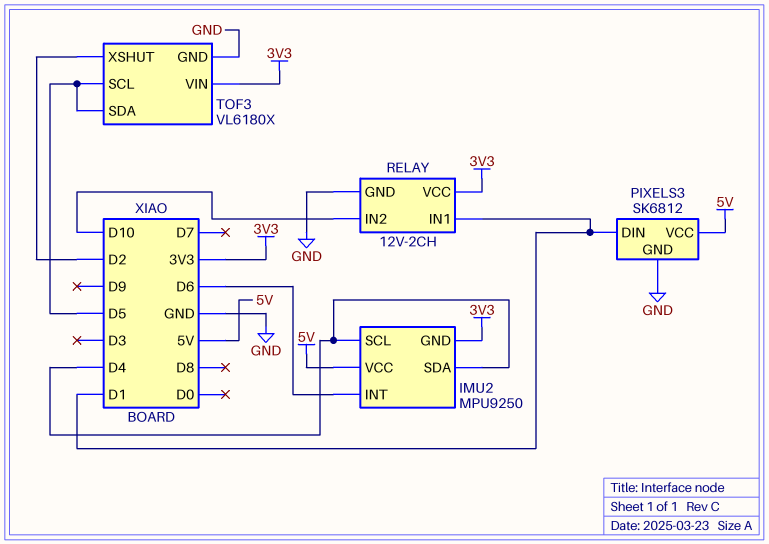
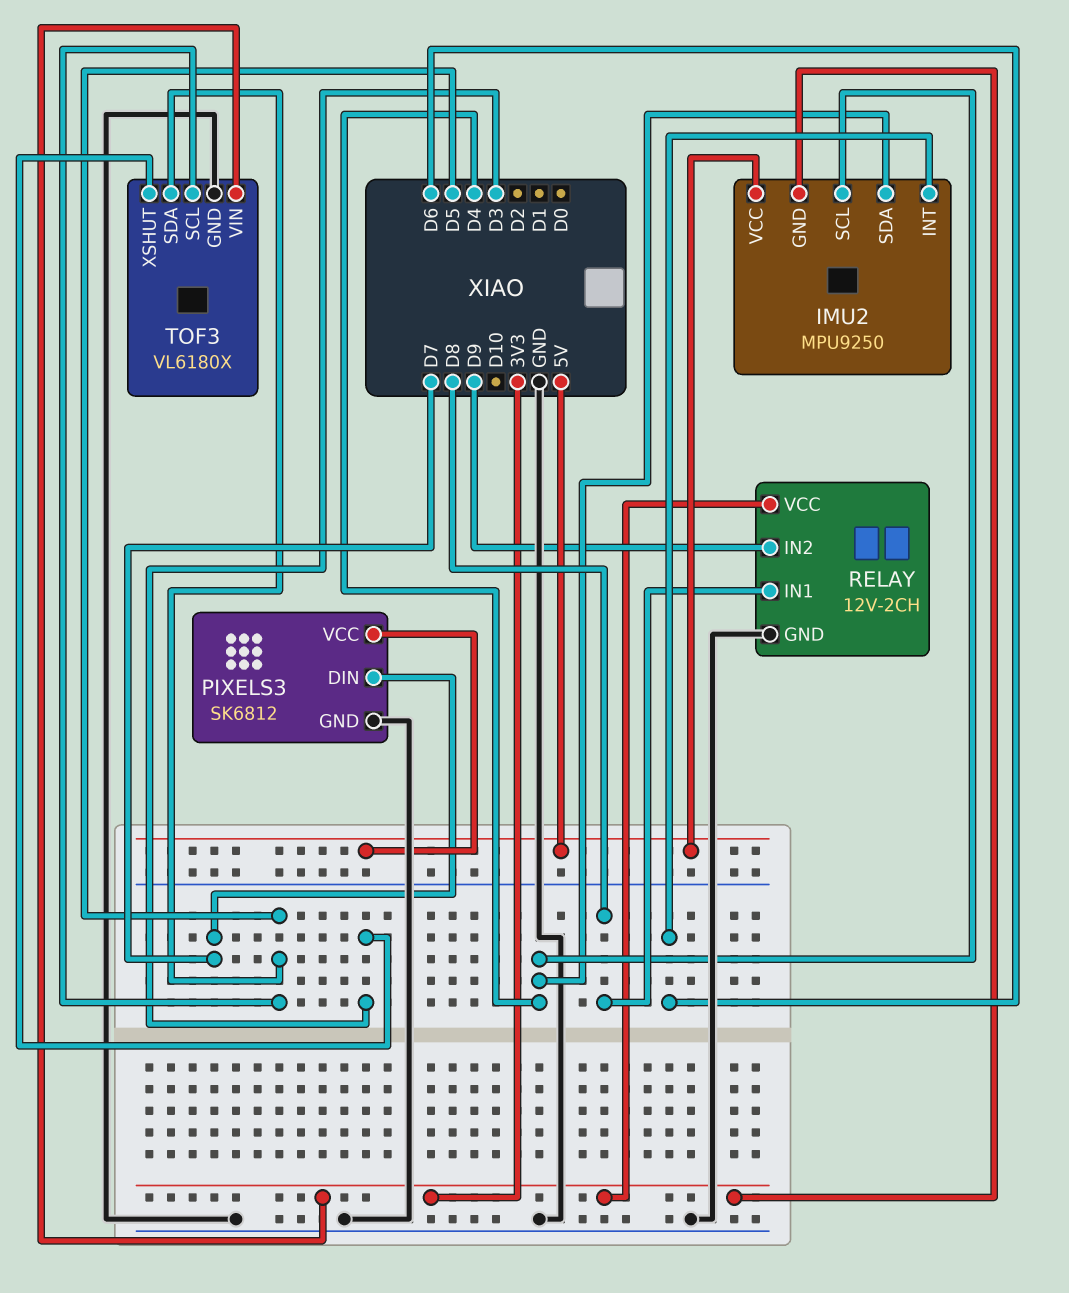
PIXELS3 pin DIN: D1 -> D7
RELAY pin IN1: D1 -> D8
RELAY pin IN2: D10 -> D9
TOF3 pin XSHUT: D2 -> D3

